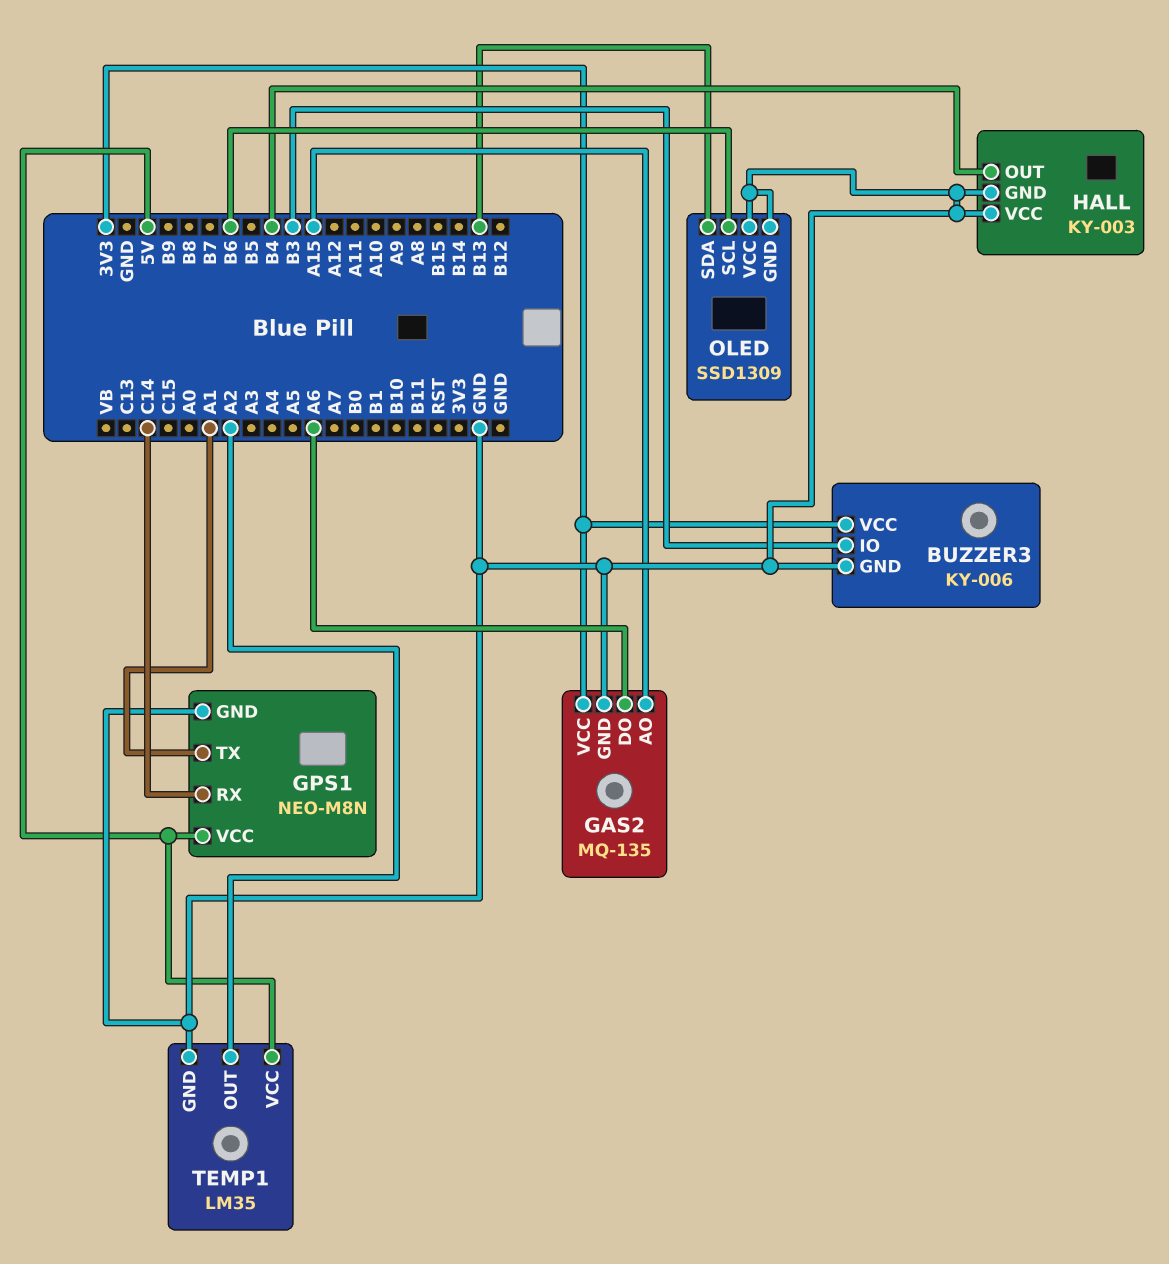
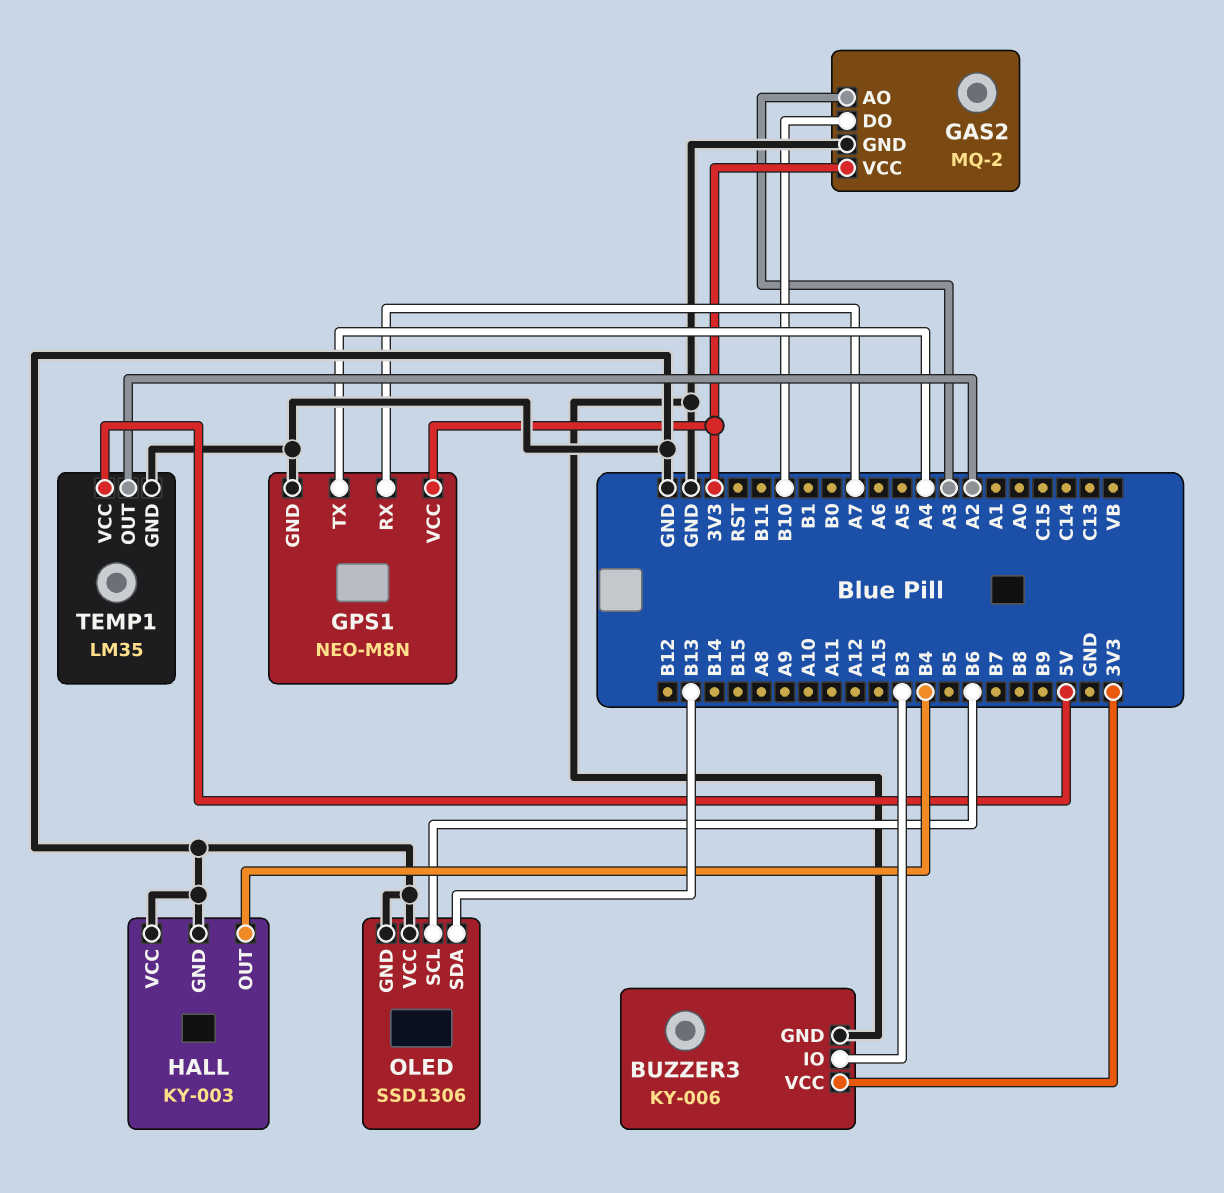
GAS2: MQ-135 -> MQ-2
GAS2 pin AO: A15 -> A3
GAS2 pin DO: A6 -> B10
GPS1 pin RX: C14 -> A7
GPS1 pin TX: A1 -> A4
GPS1 pin VCC: 5V -> 3V3
OLED: SSD1309 -> SSD1306

